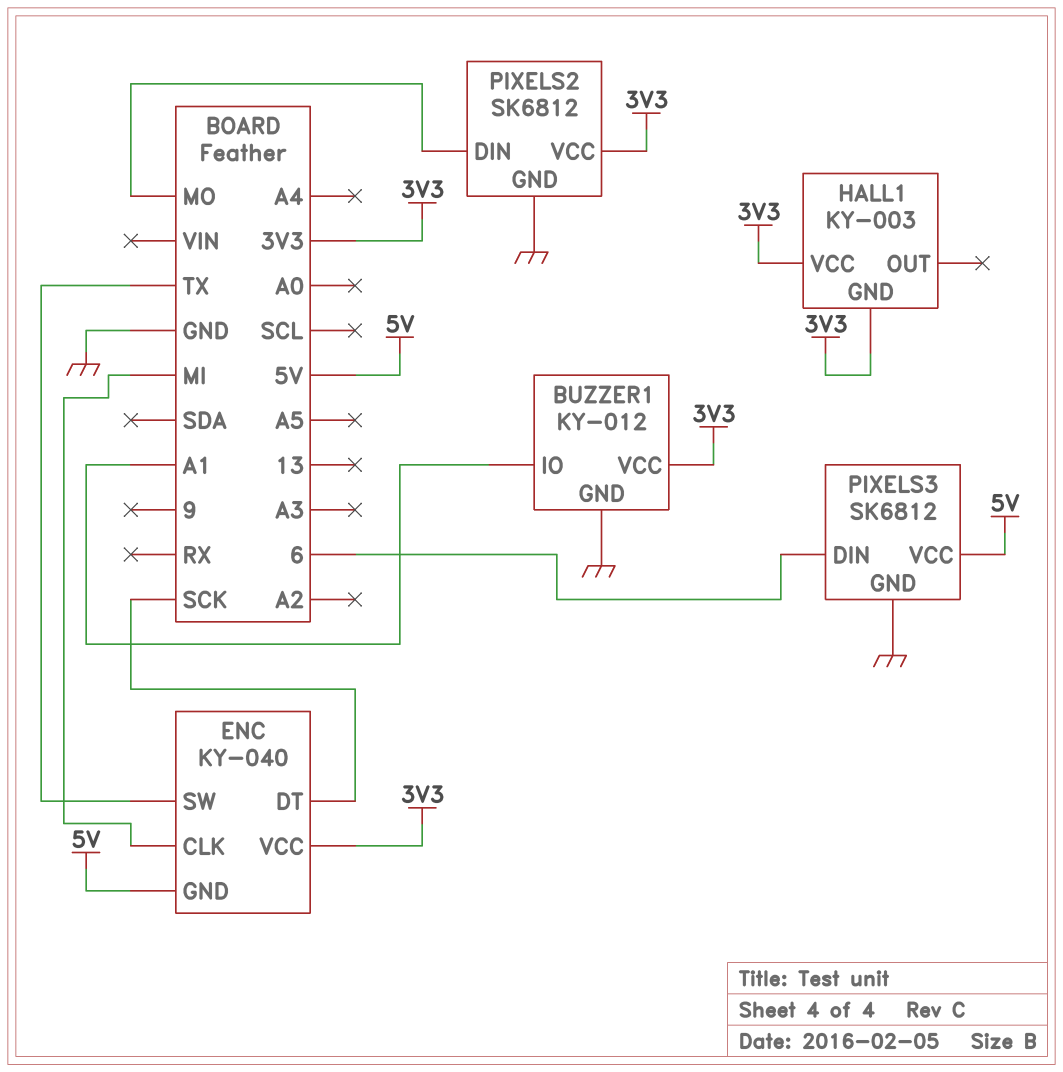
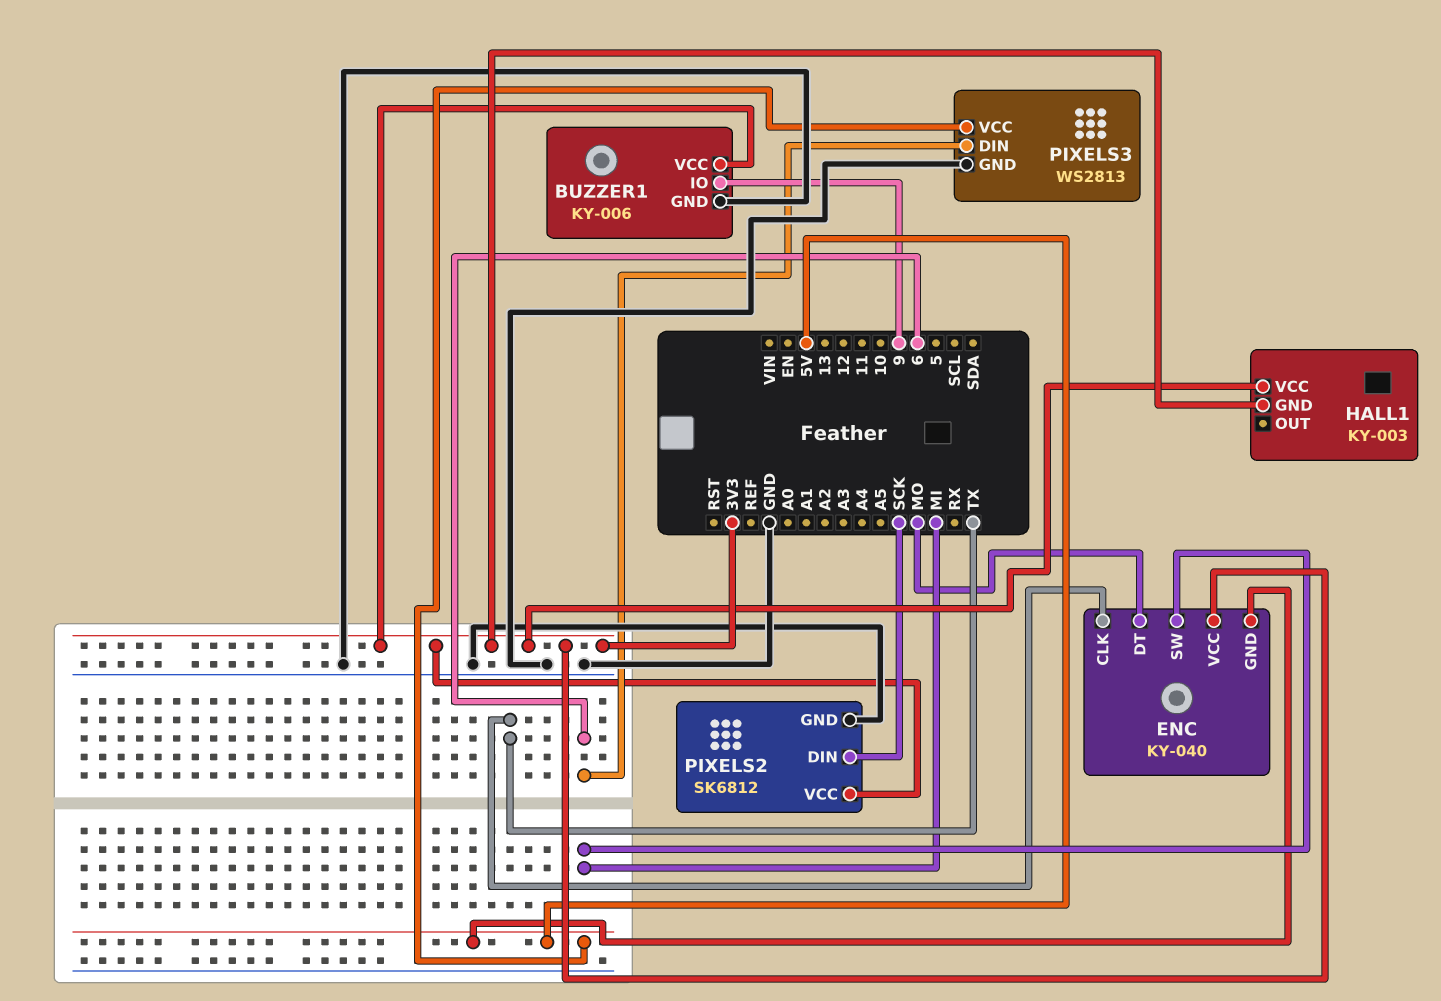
BUZZER1: KY-012 -> KY-006
BUZZER1 pin IO: A1 -> 9
ENC pin CLK: MI -> TX
ENC pin DT: SCK -> MO
ENC pin SW: TX -> MI
PIXELS2 pin DIN: MO -> SCK
PIXELS3: SK6812 -> WS2813

